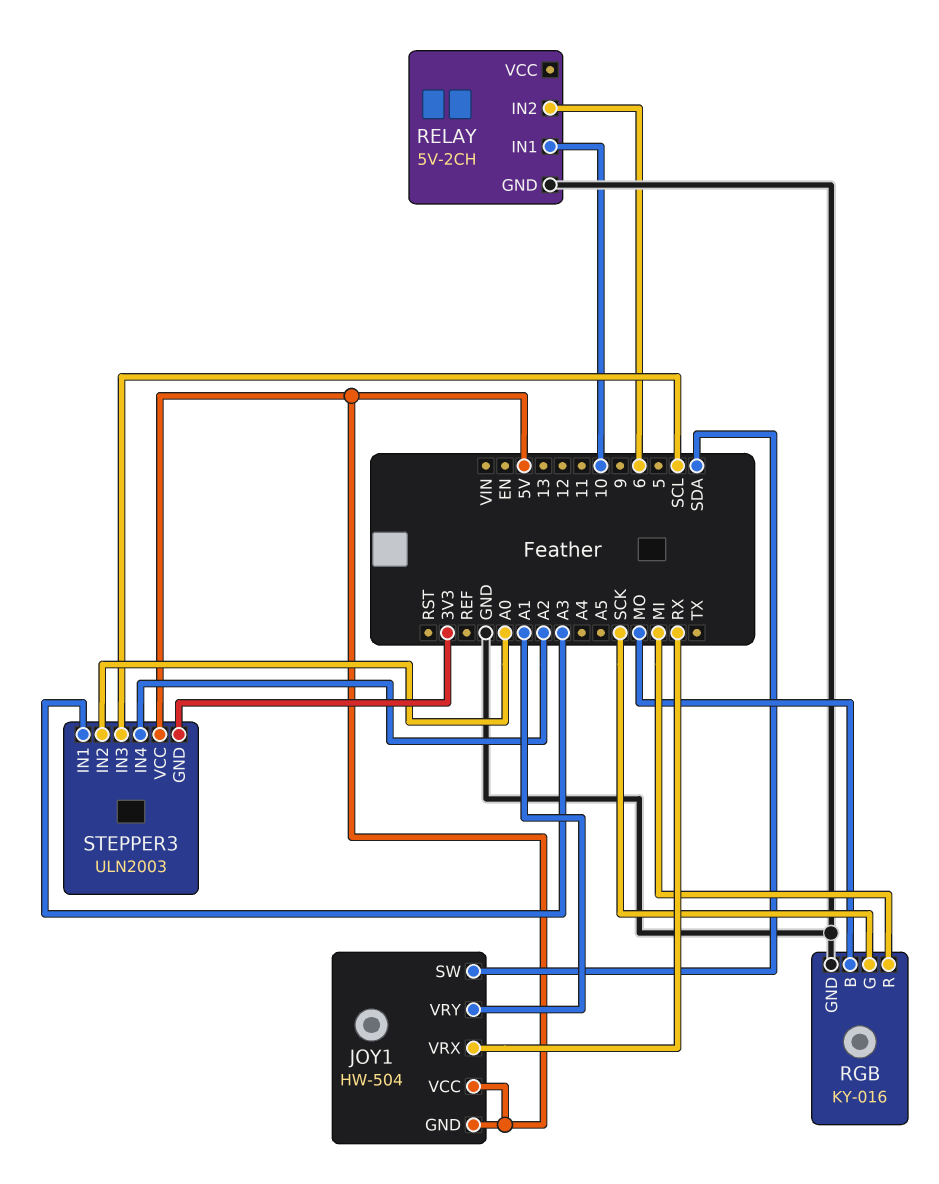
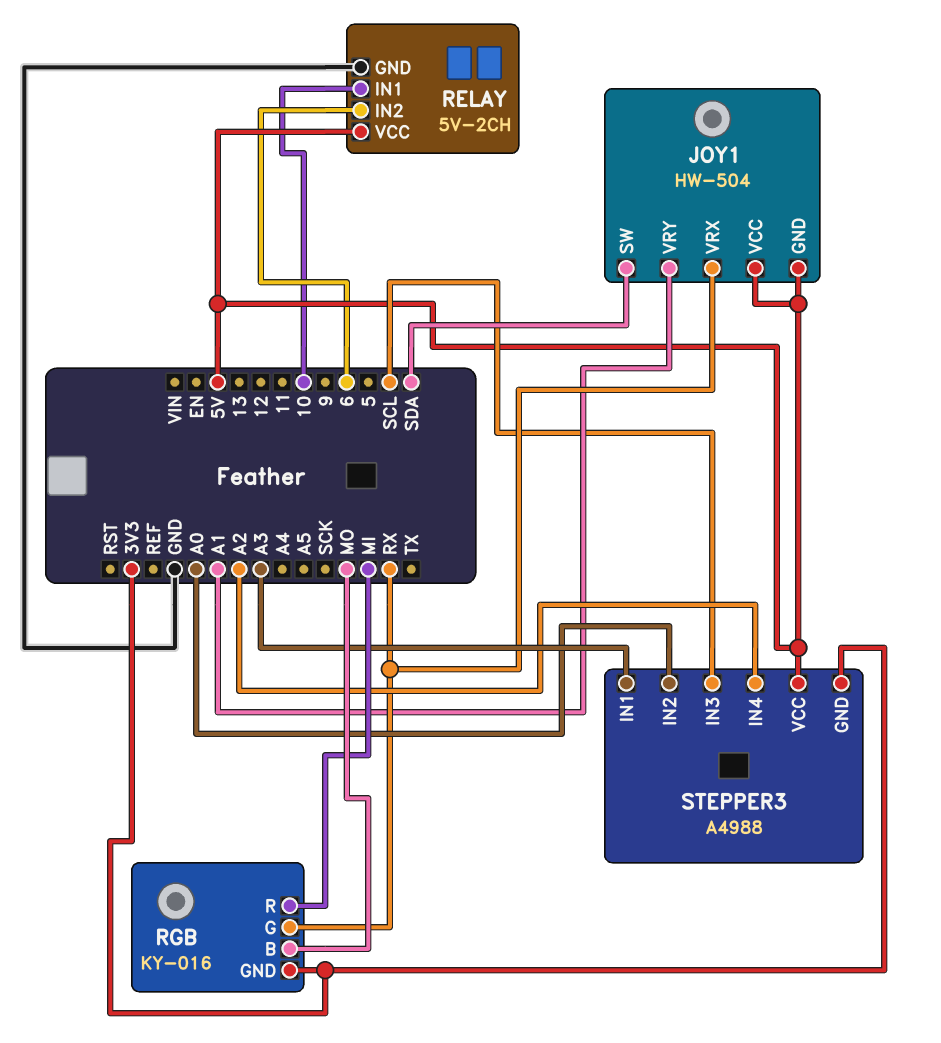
RELAY pin VCC: none -> 5V
RGB pin G: SCK -> RX
RGB pin GND: GND -> 3V3
STEPPER3: ULN2003 -> A4988

